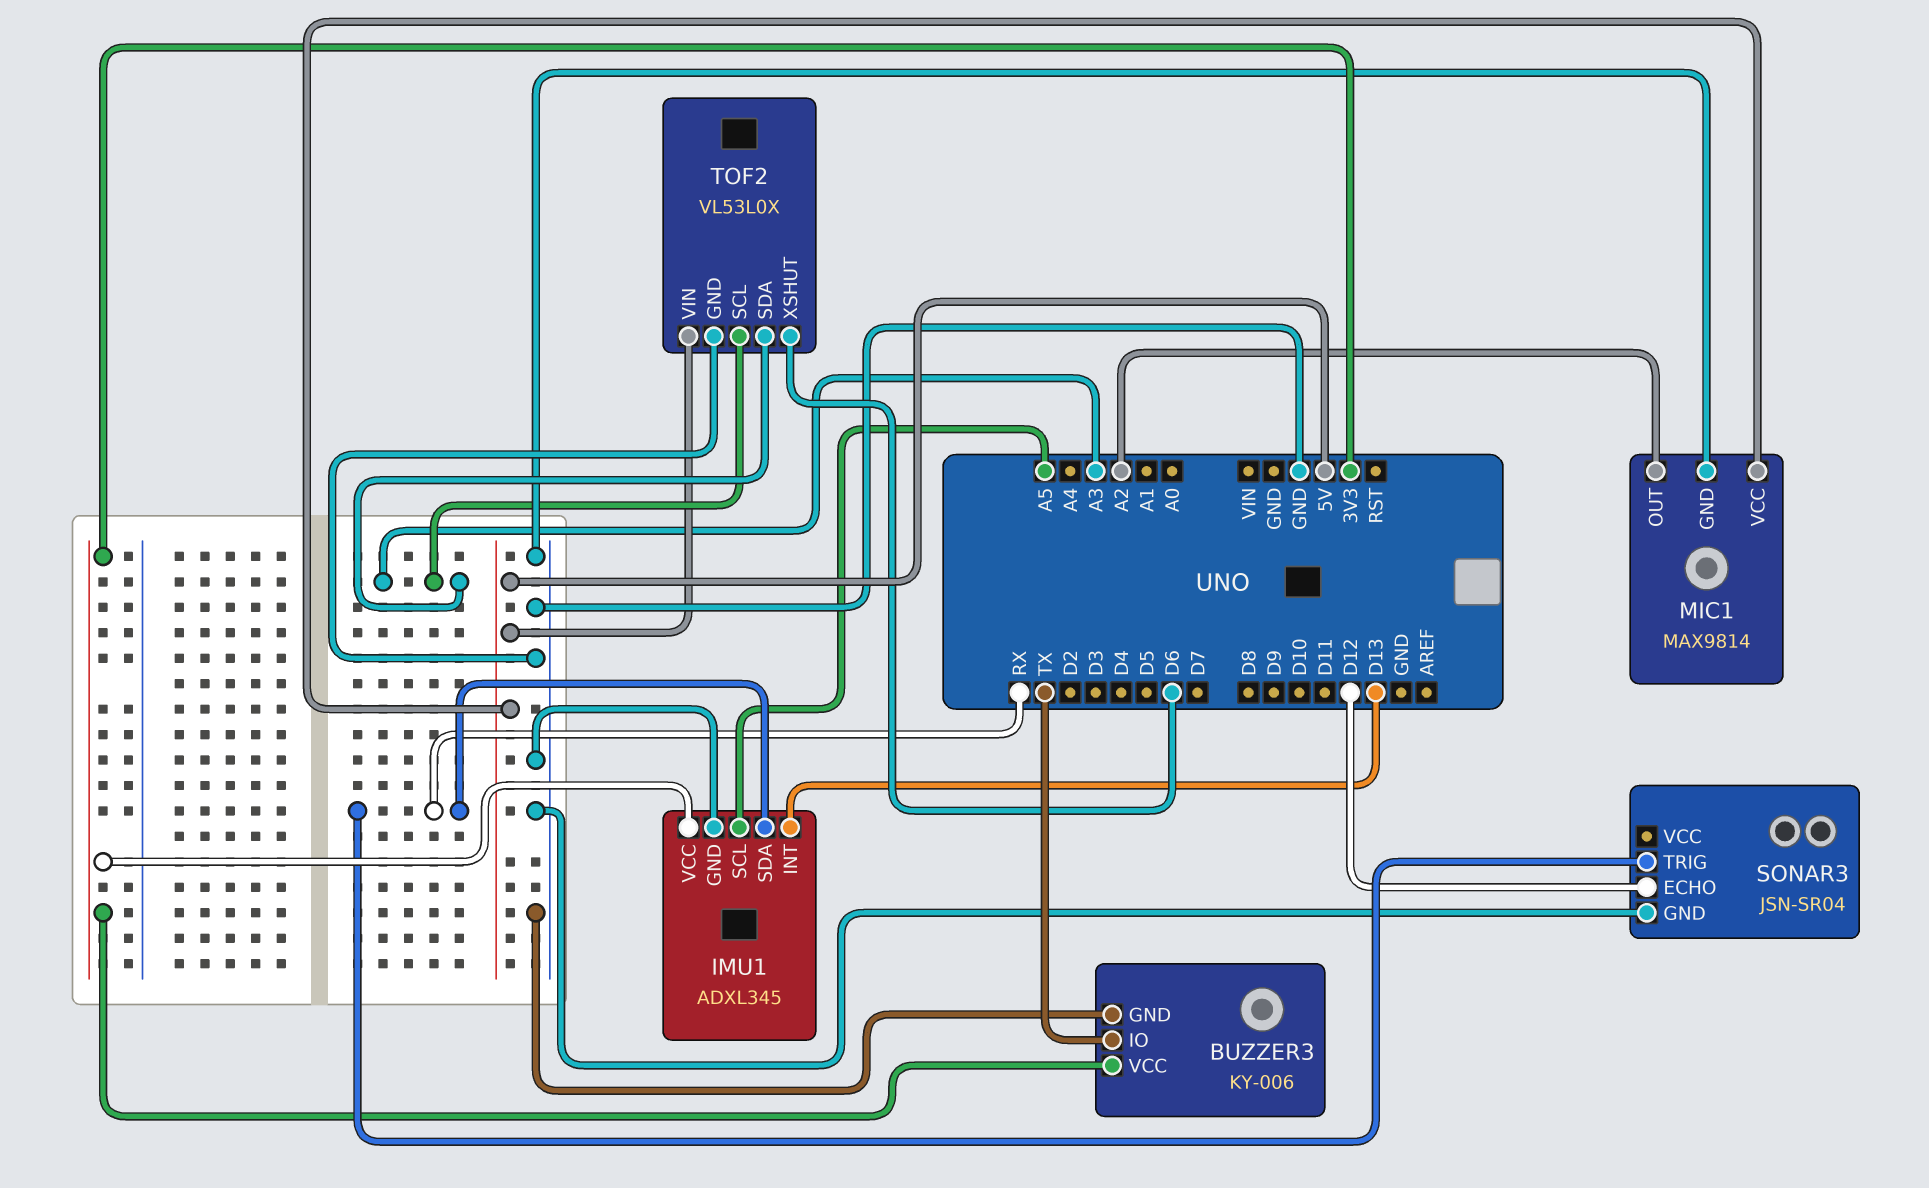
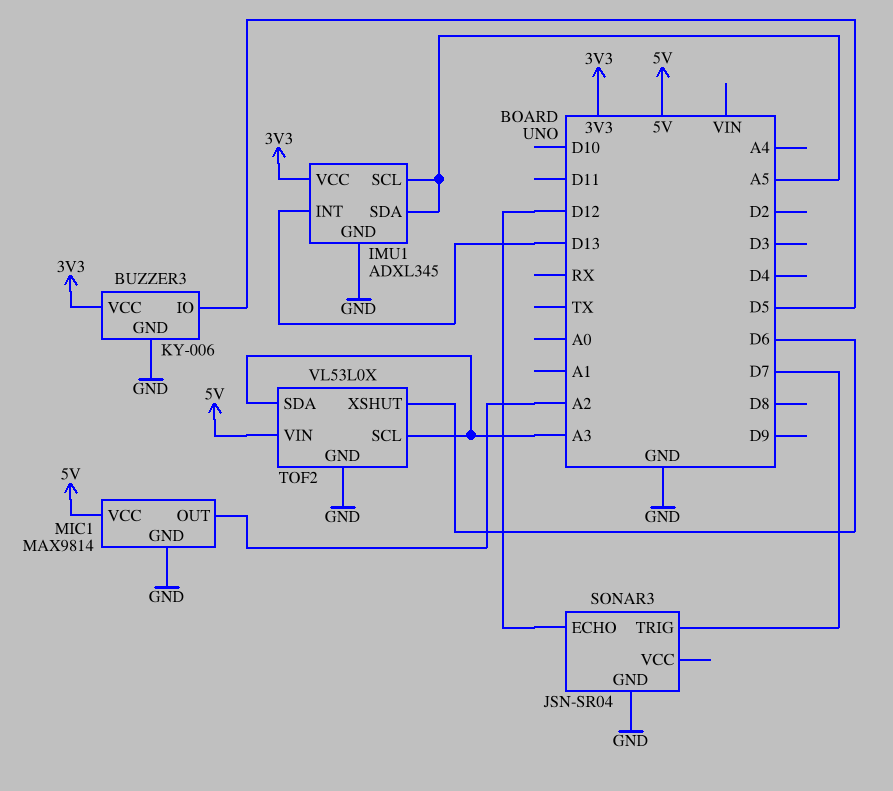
BUZZER3 pin IO: TX -> D5
IMU1 pin SDA: RX -> A5
SONAR3 pin TRIG: RX -> D7

